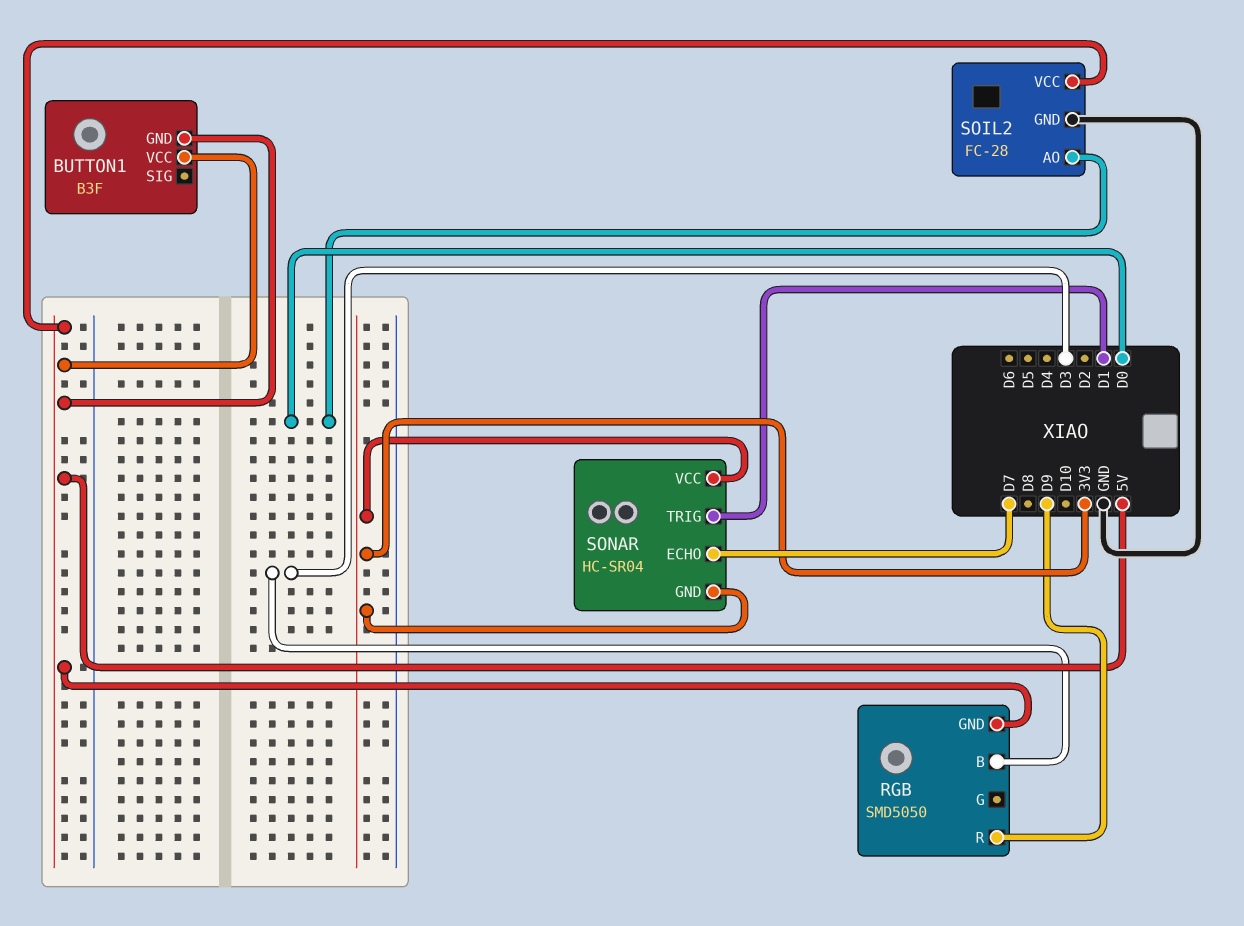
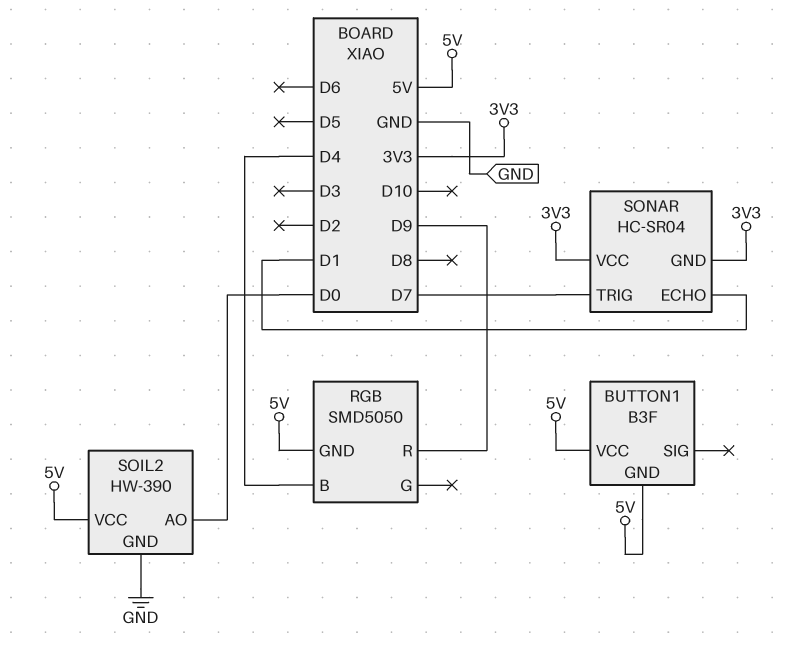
RGB pin B: D3 -> D4
SOIL2: FC-28 -> HW-390
SONAR pin ECHO: D7 -> D1
SONAR pin TRIG: D1 -> D7

